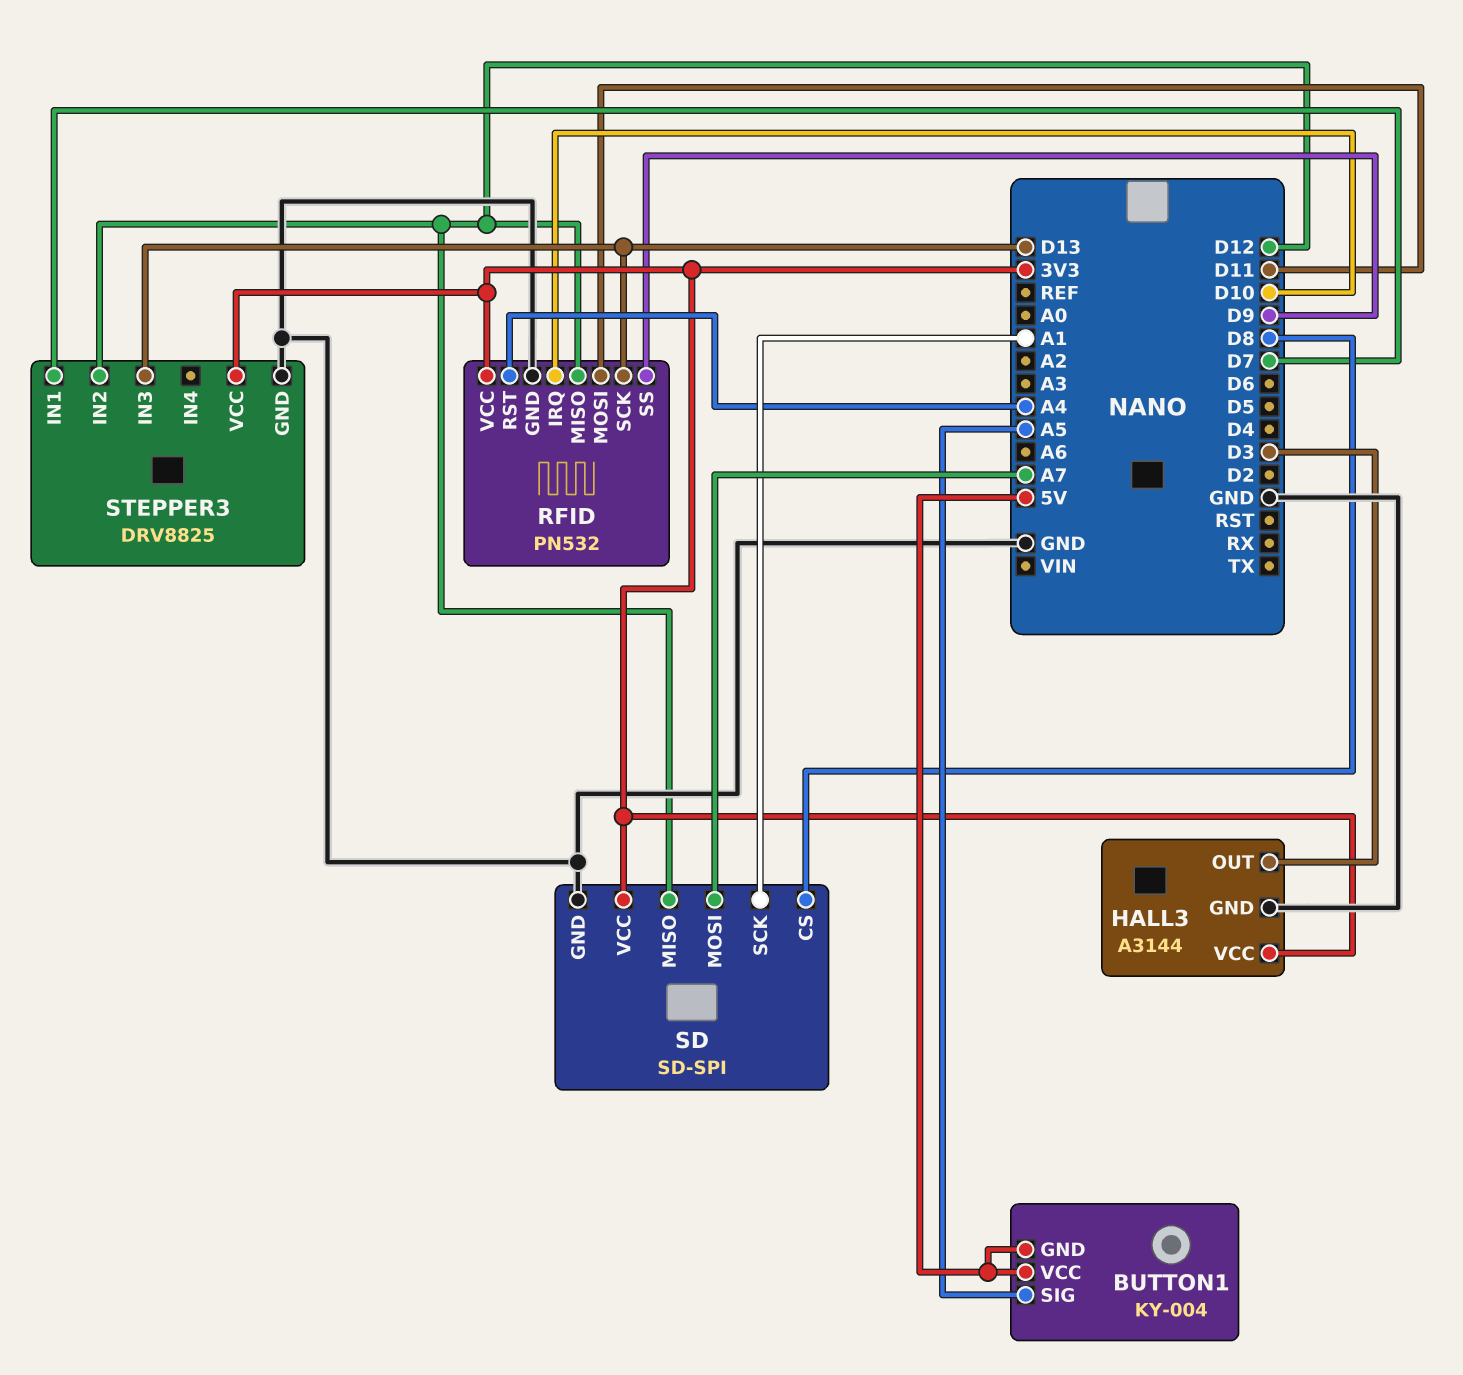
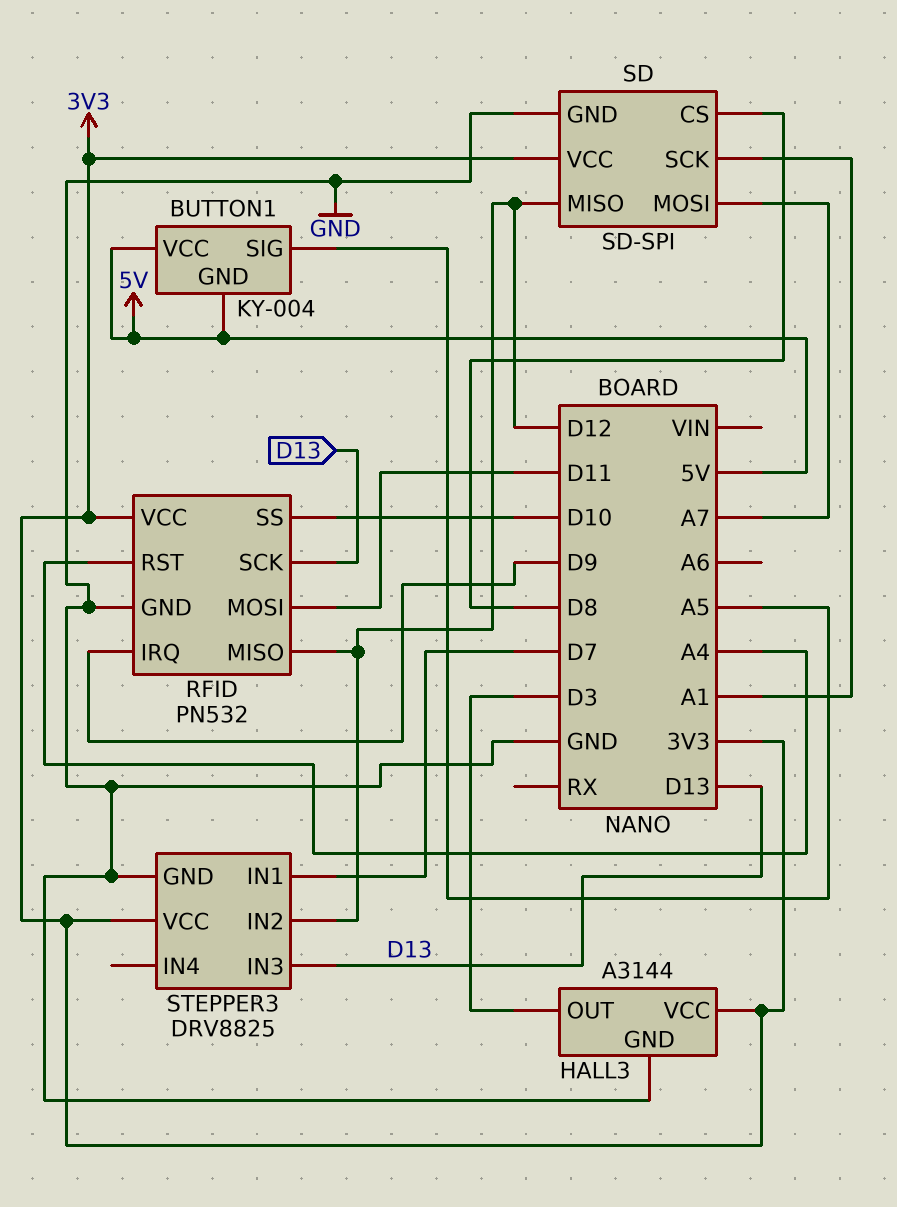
RFID pin IRQ: D10 -> D9
RFID pin SS: D9 -> D10

